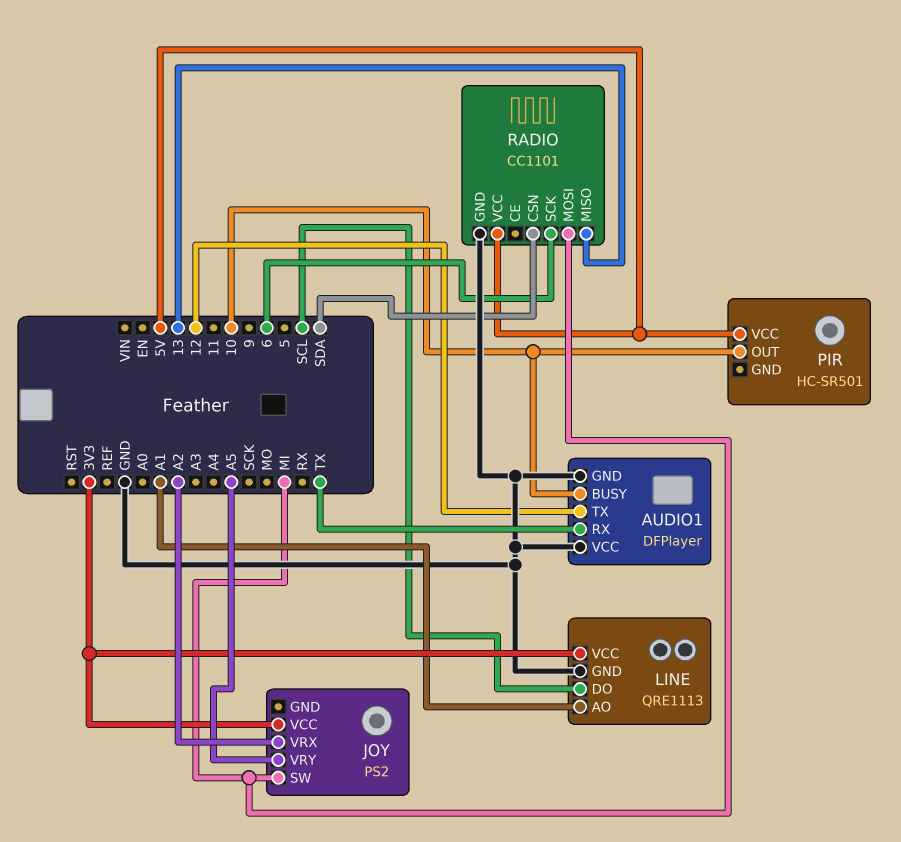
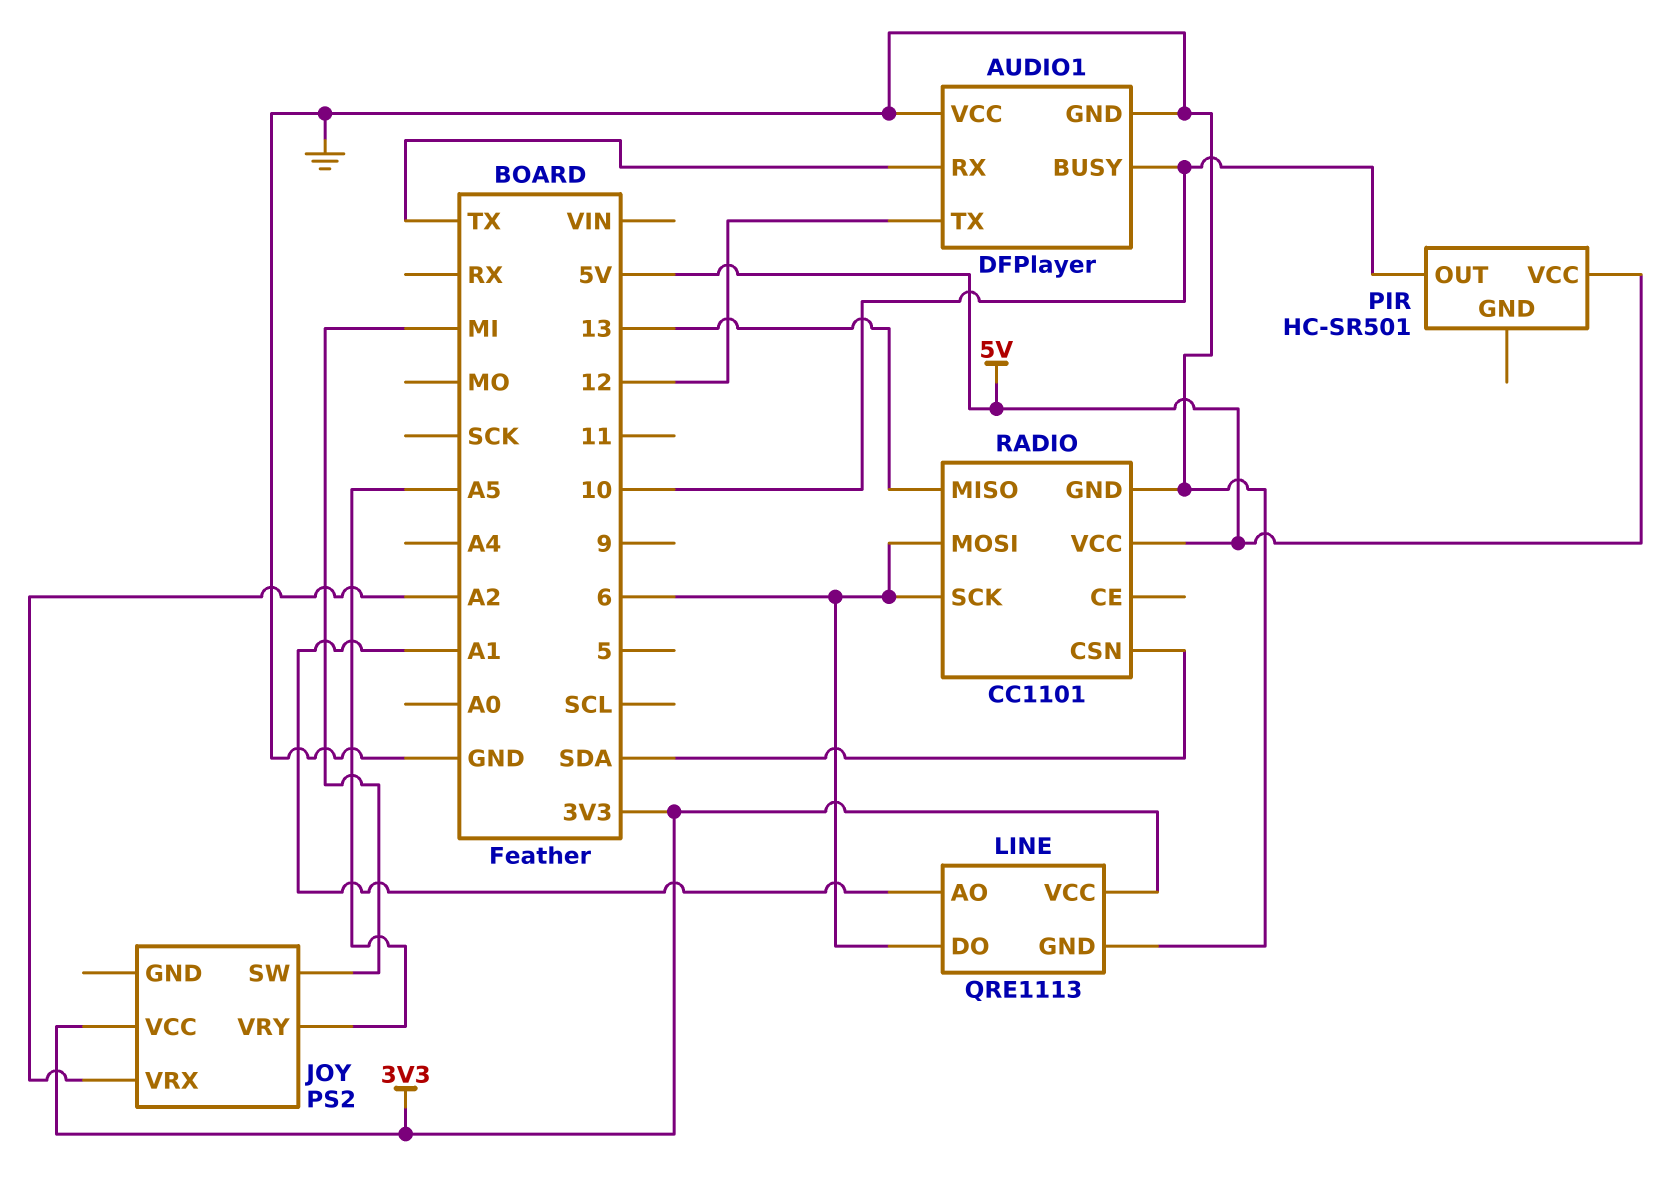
LINE pin DO: SCL -> 6
RADIO pin MOSI: MI -> 6

